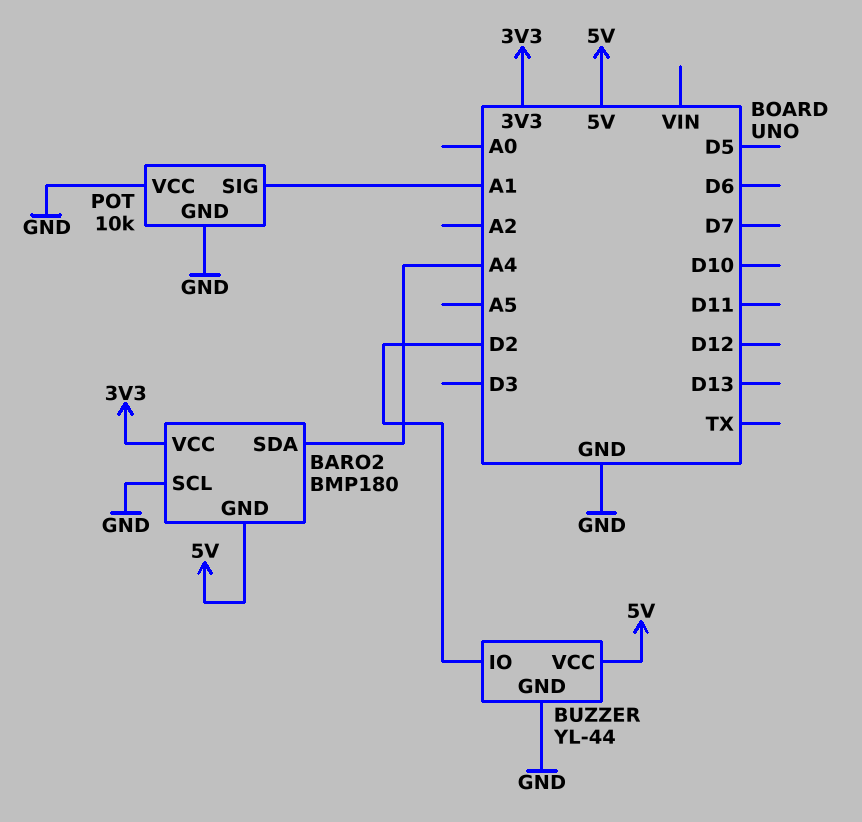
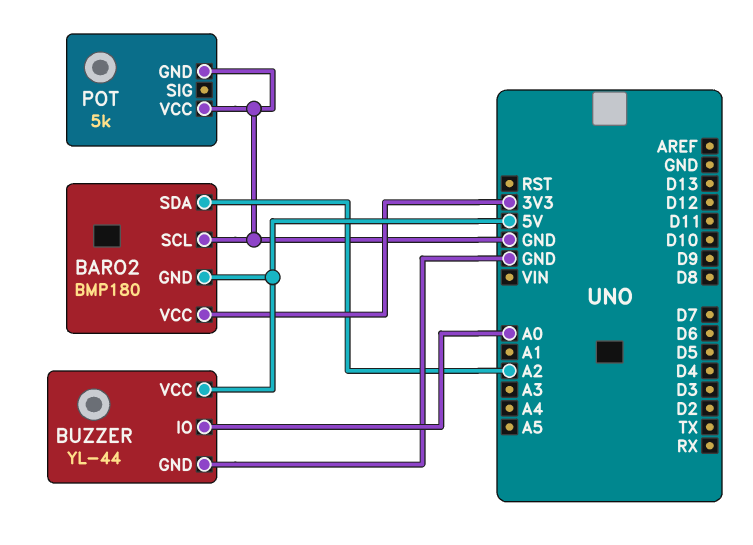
BARO2 pin SDA: A4 -> A2
BUZZER pin IO: D2 -> A0
POT: 10k -> 5k
POT pin SIG: A1 -> none

